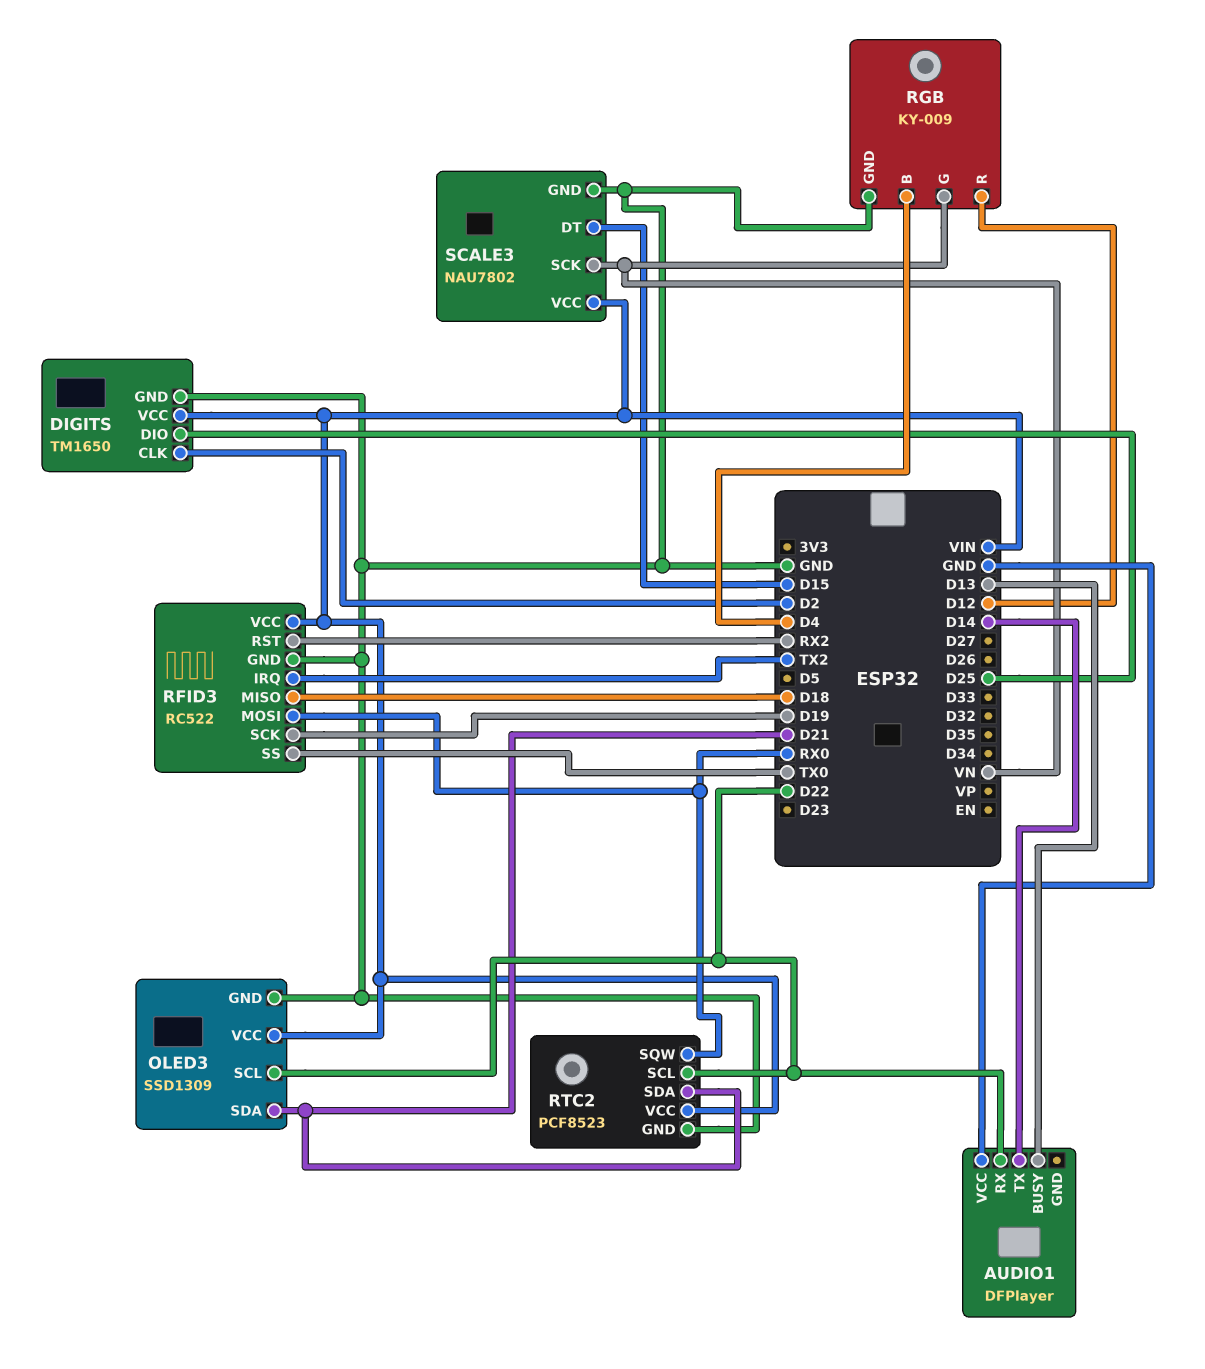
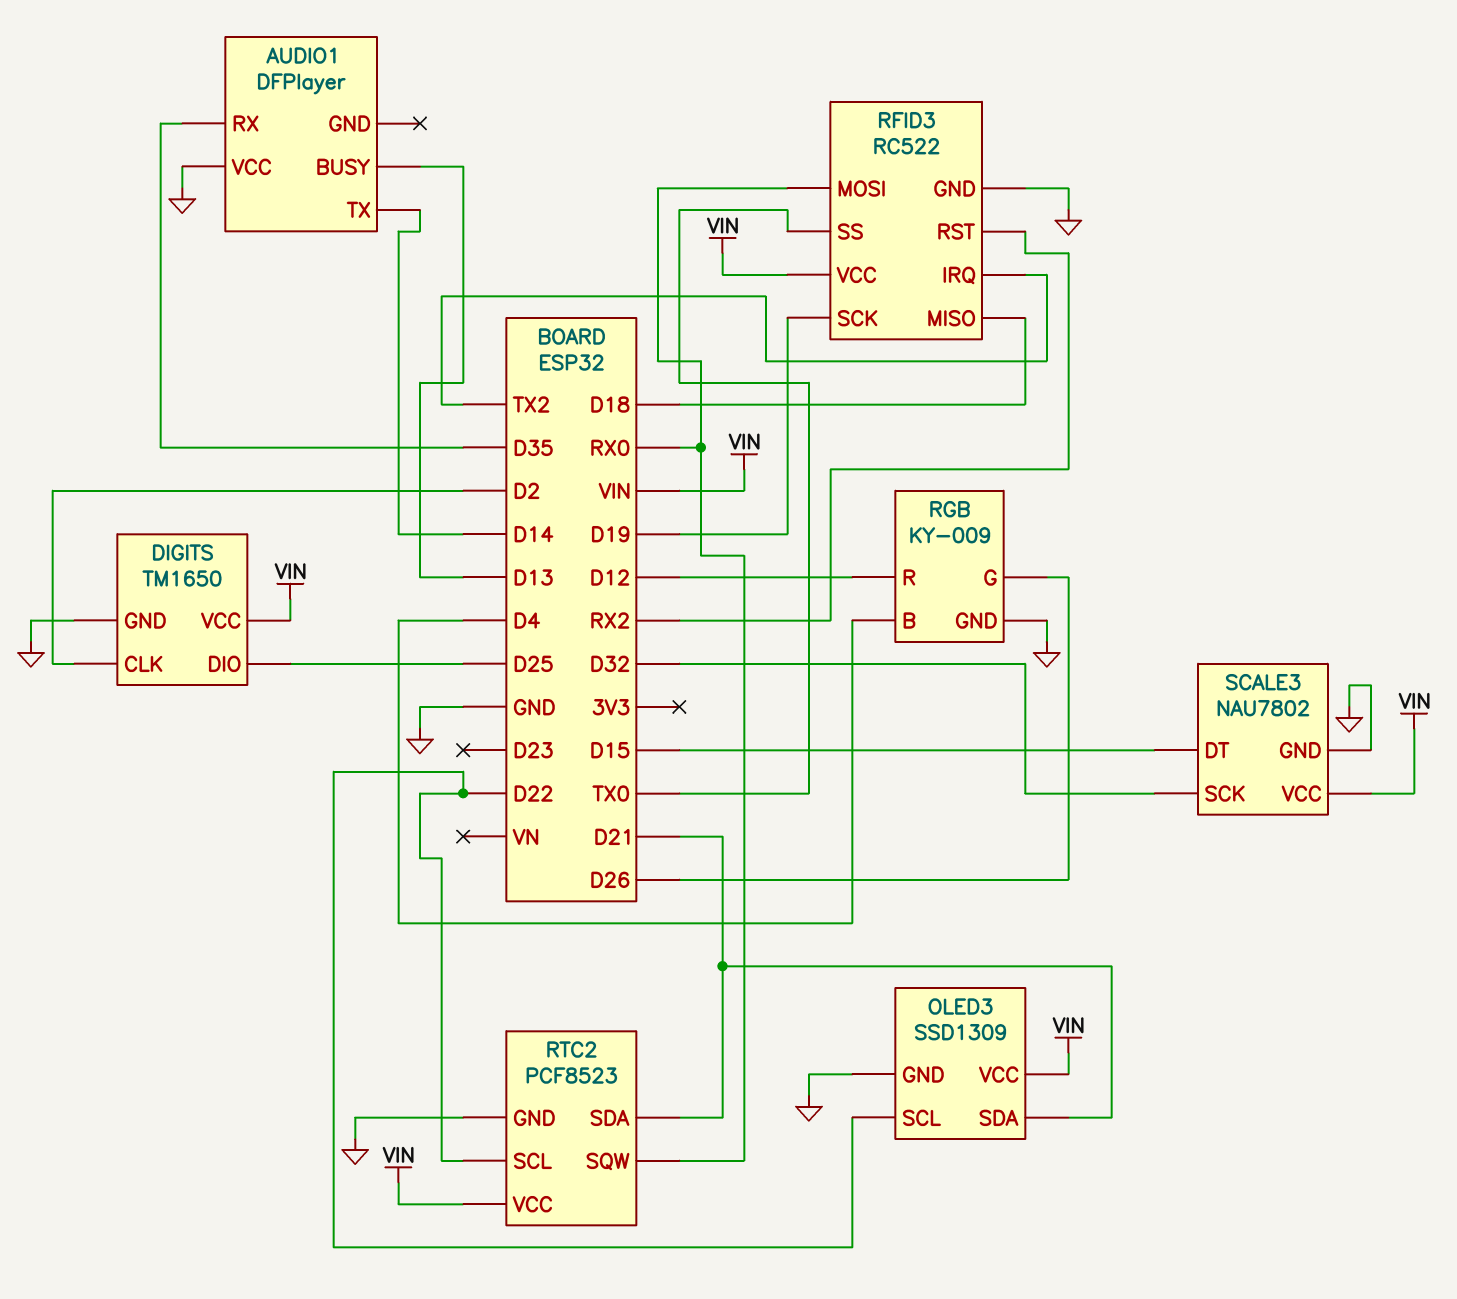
AUDIO1 pin RX: D22 -> D35
RGB pin G: VN -> D26
SCALE3 pin SCK: VN -> D32

